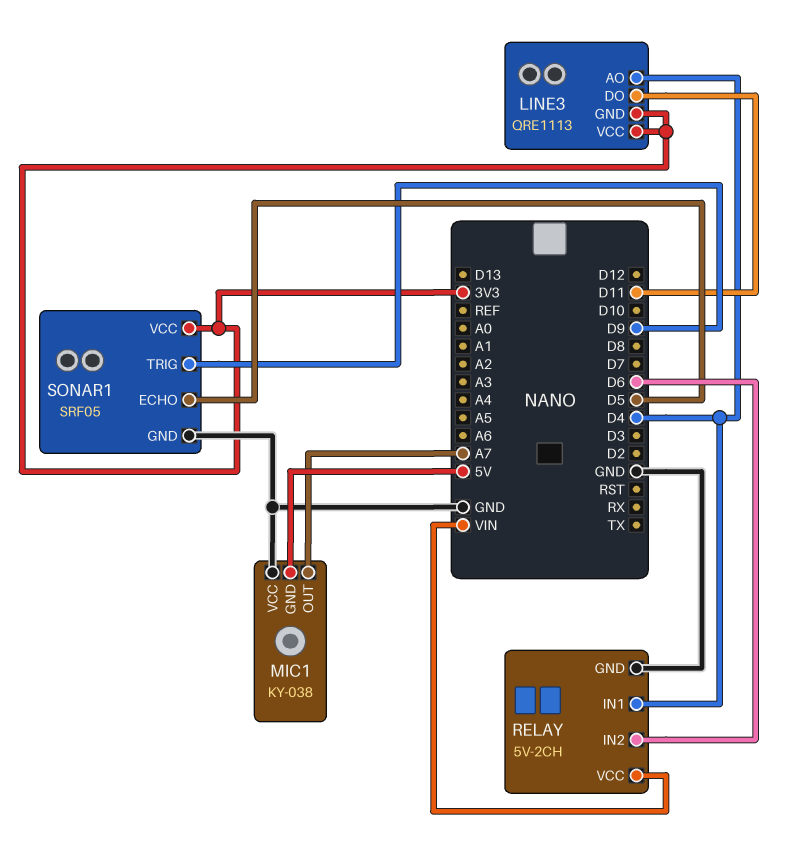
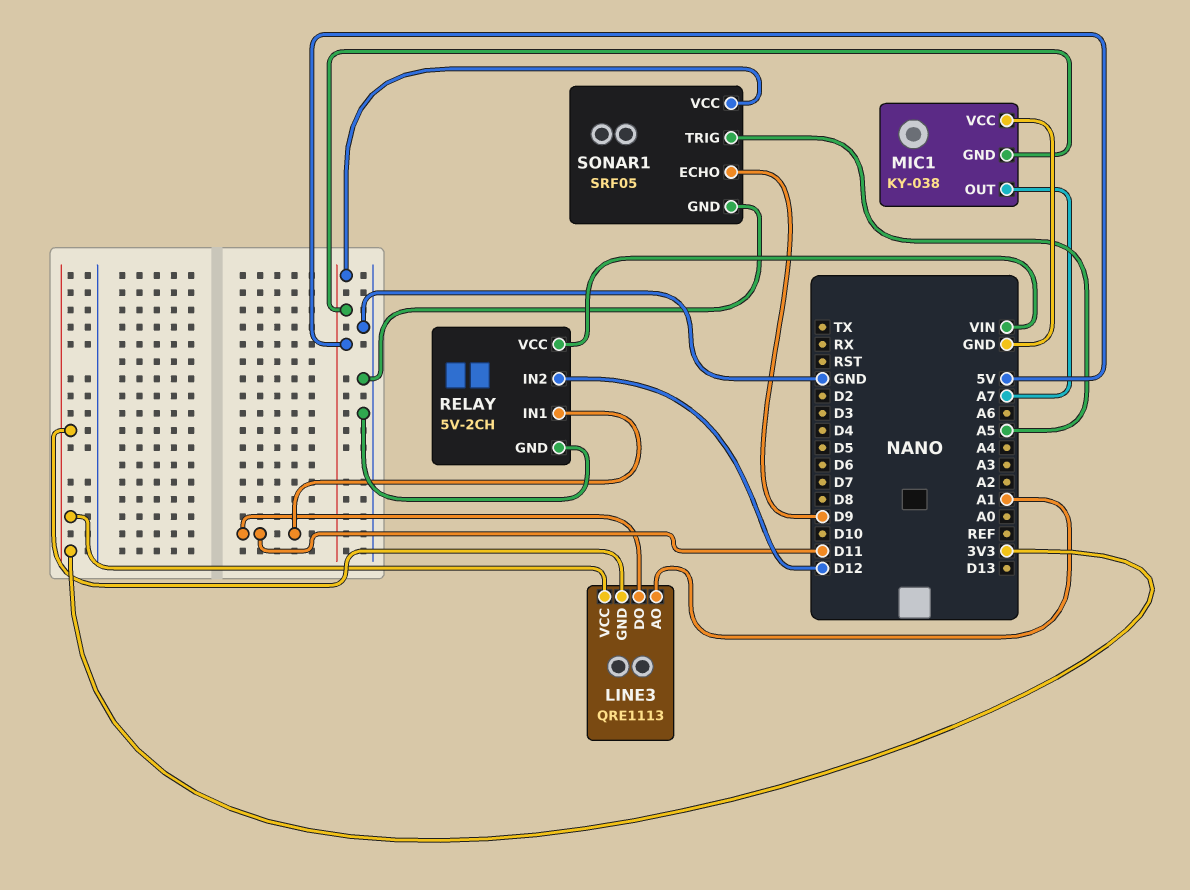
LINE3 pin AO: D4 -> A1
RELAY pin IN1: D4 -> D11
RELAY pin IN2: D6 -> D12
SONAR1 pin ECHO: D5 -> D9
SONAR1 pin TRIG: D9 -> A5
SONAR1 pin VCC: 3V3 -> 5V

